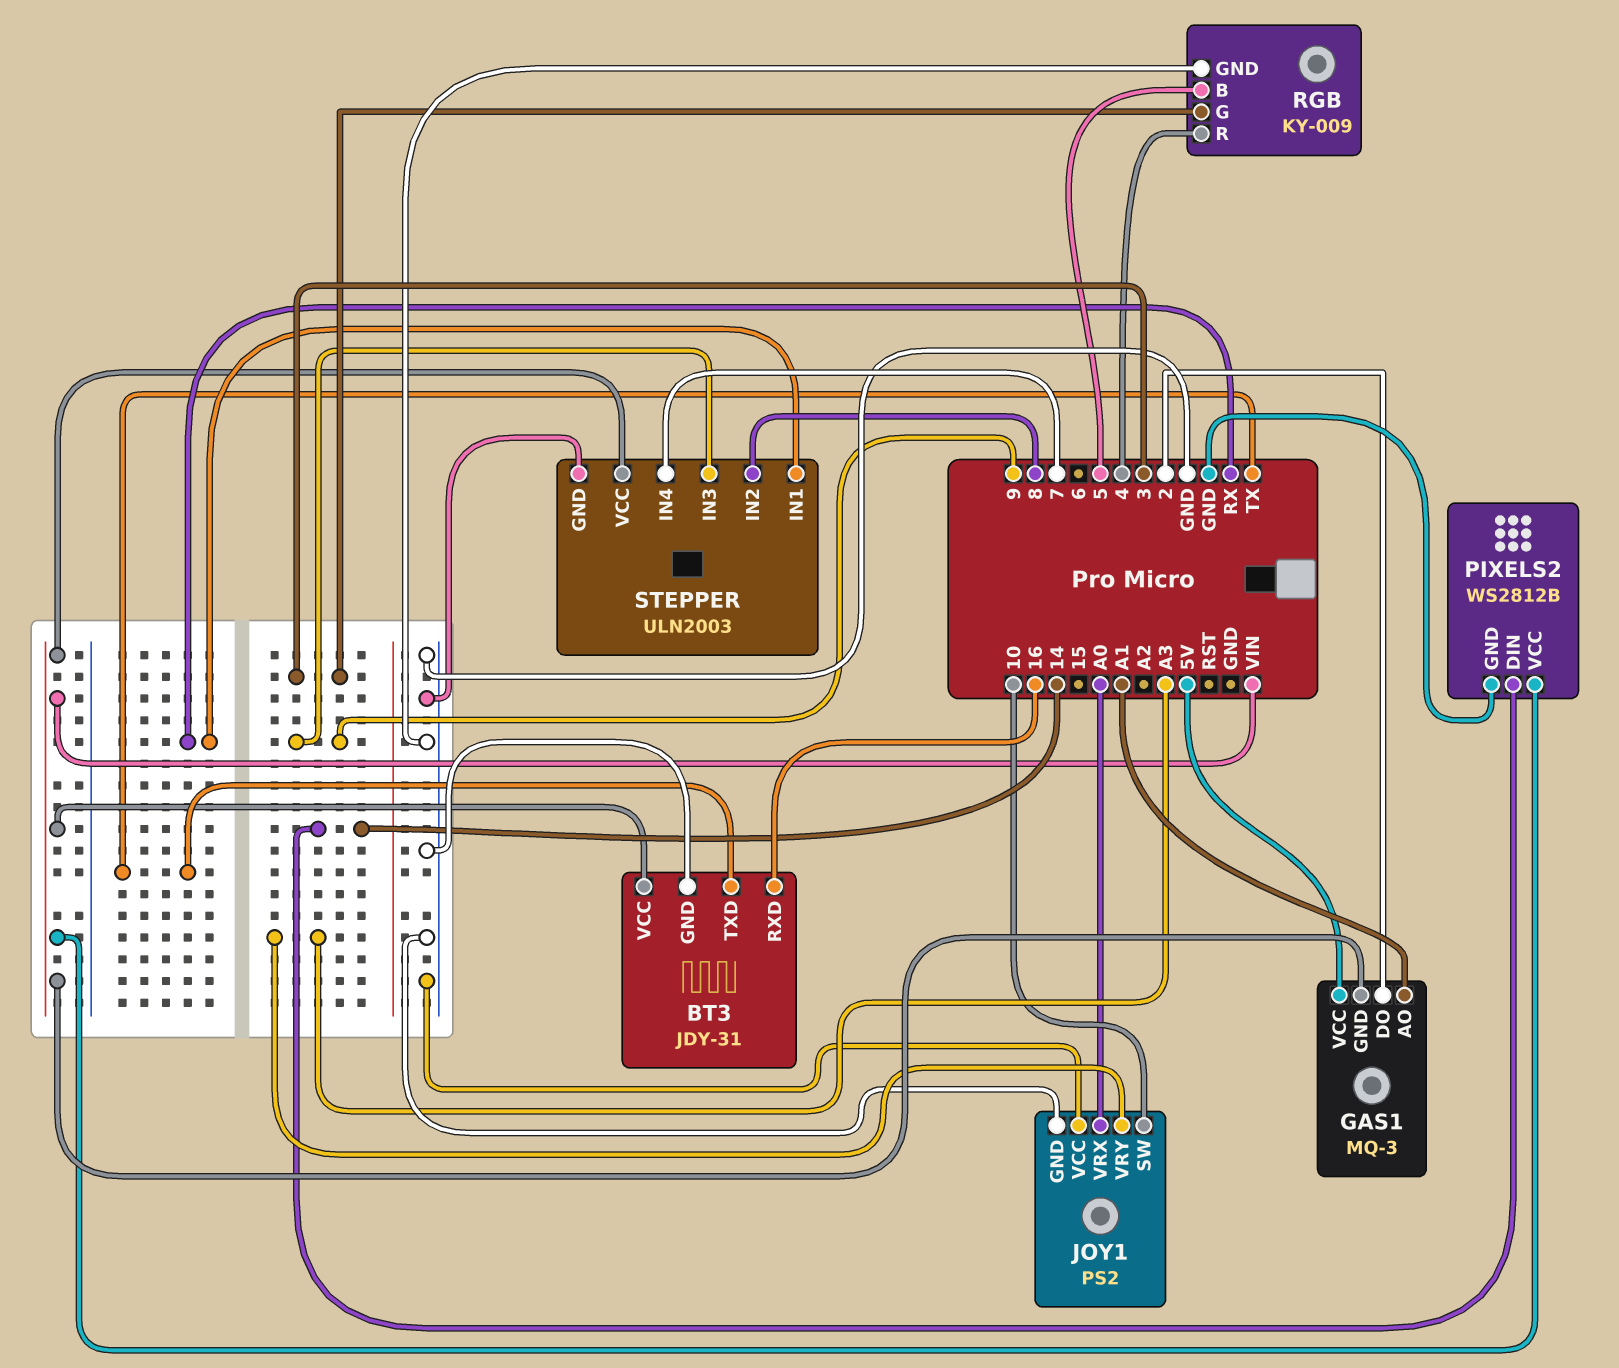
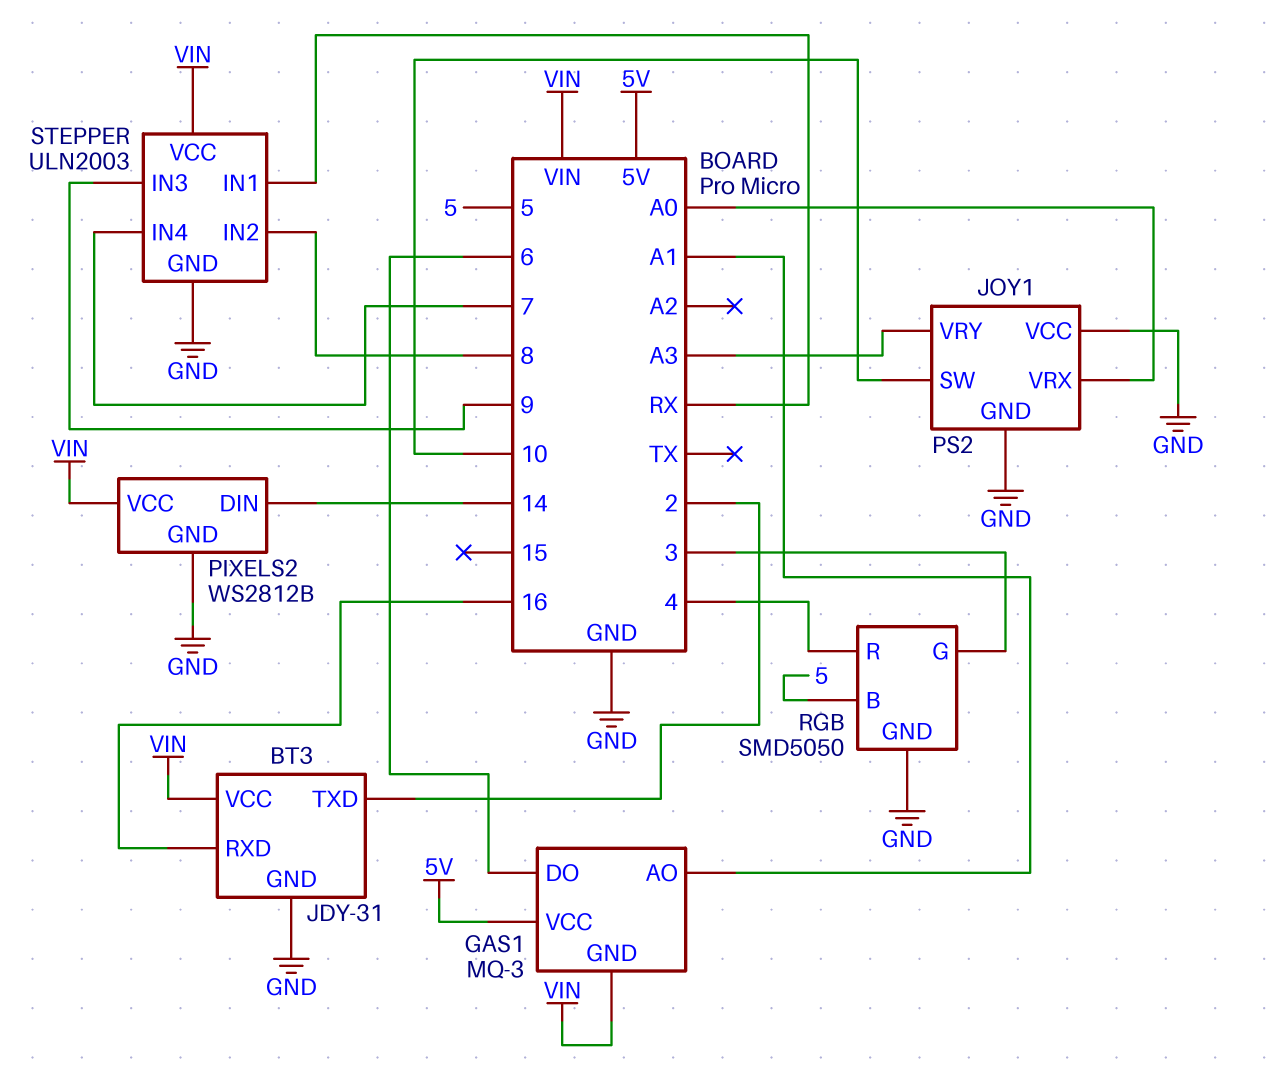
BT3 pin TXD: TX -> 2
GAS1 pin DO: 2 -> 6
RGB: KY-009 -> SMD5050

